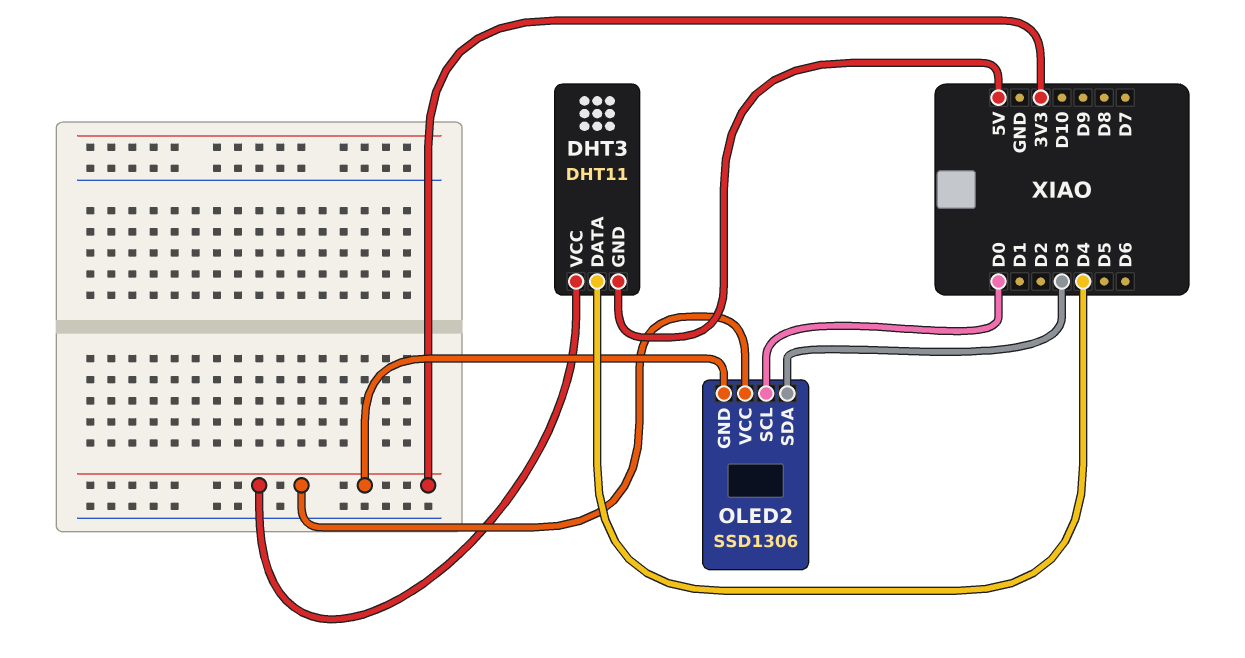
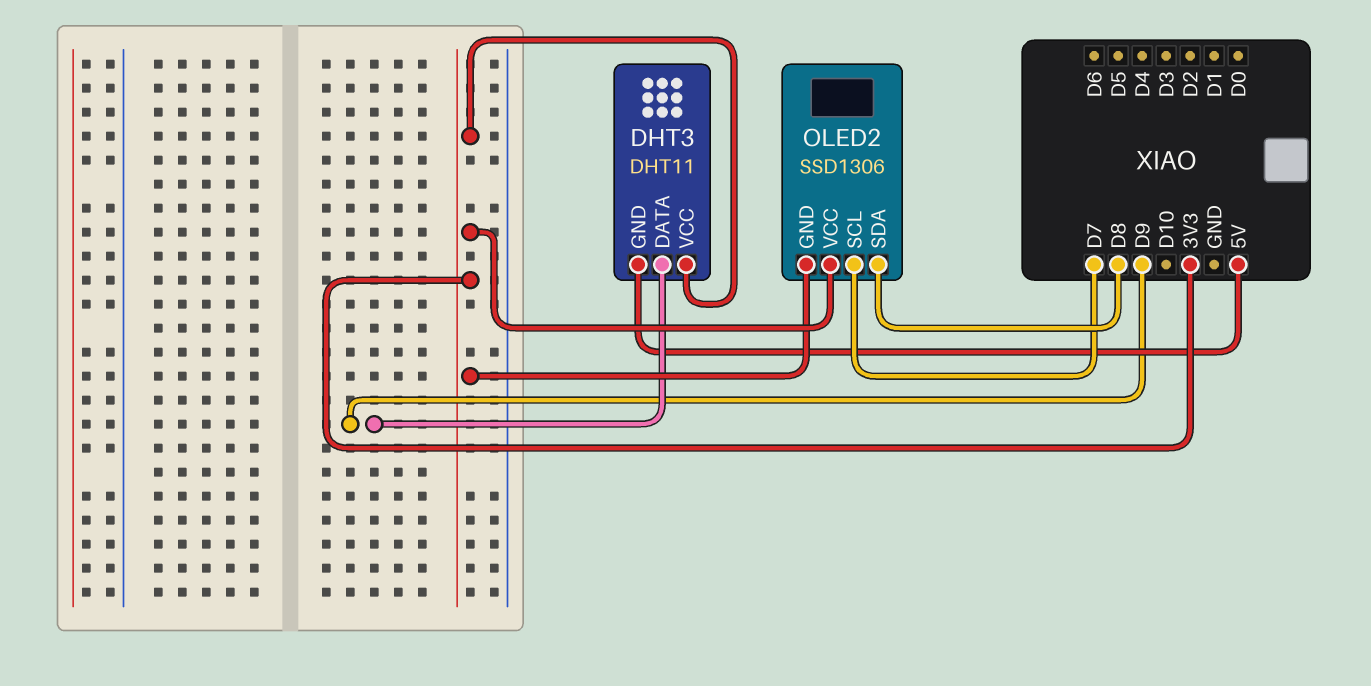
DHT3 pin DATA: D4 -> D9
OLED2 pin SCL: D0 -> D7
OLED2 pin SDA: D3 -> D8

